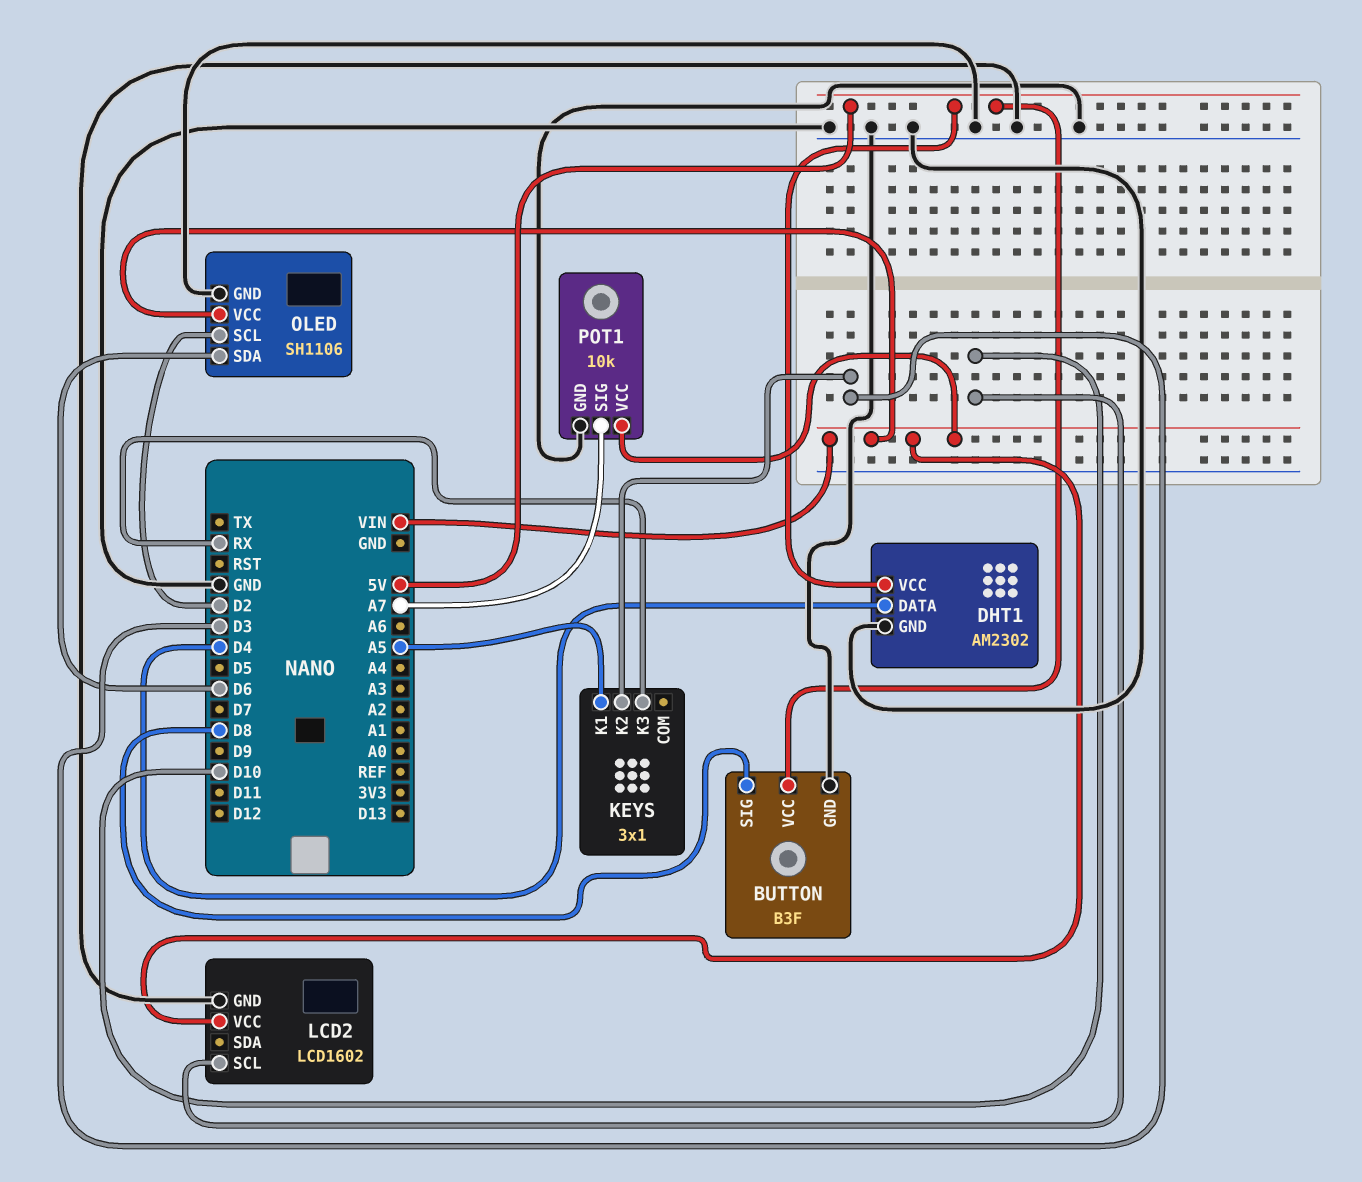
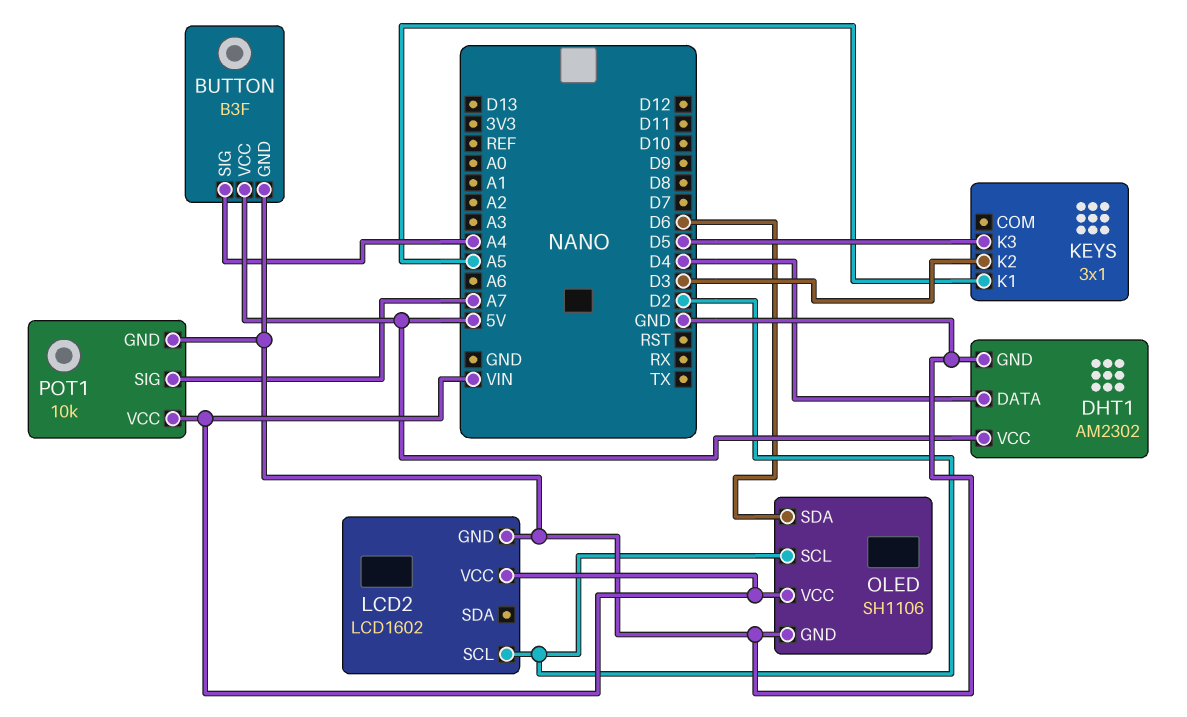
BUTTON pin SIG: D8 -> A4
KEYS pin K3: RX -> D5
LCD2 pin SCL: D10 -> D2

